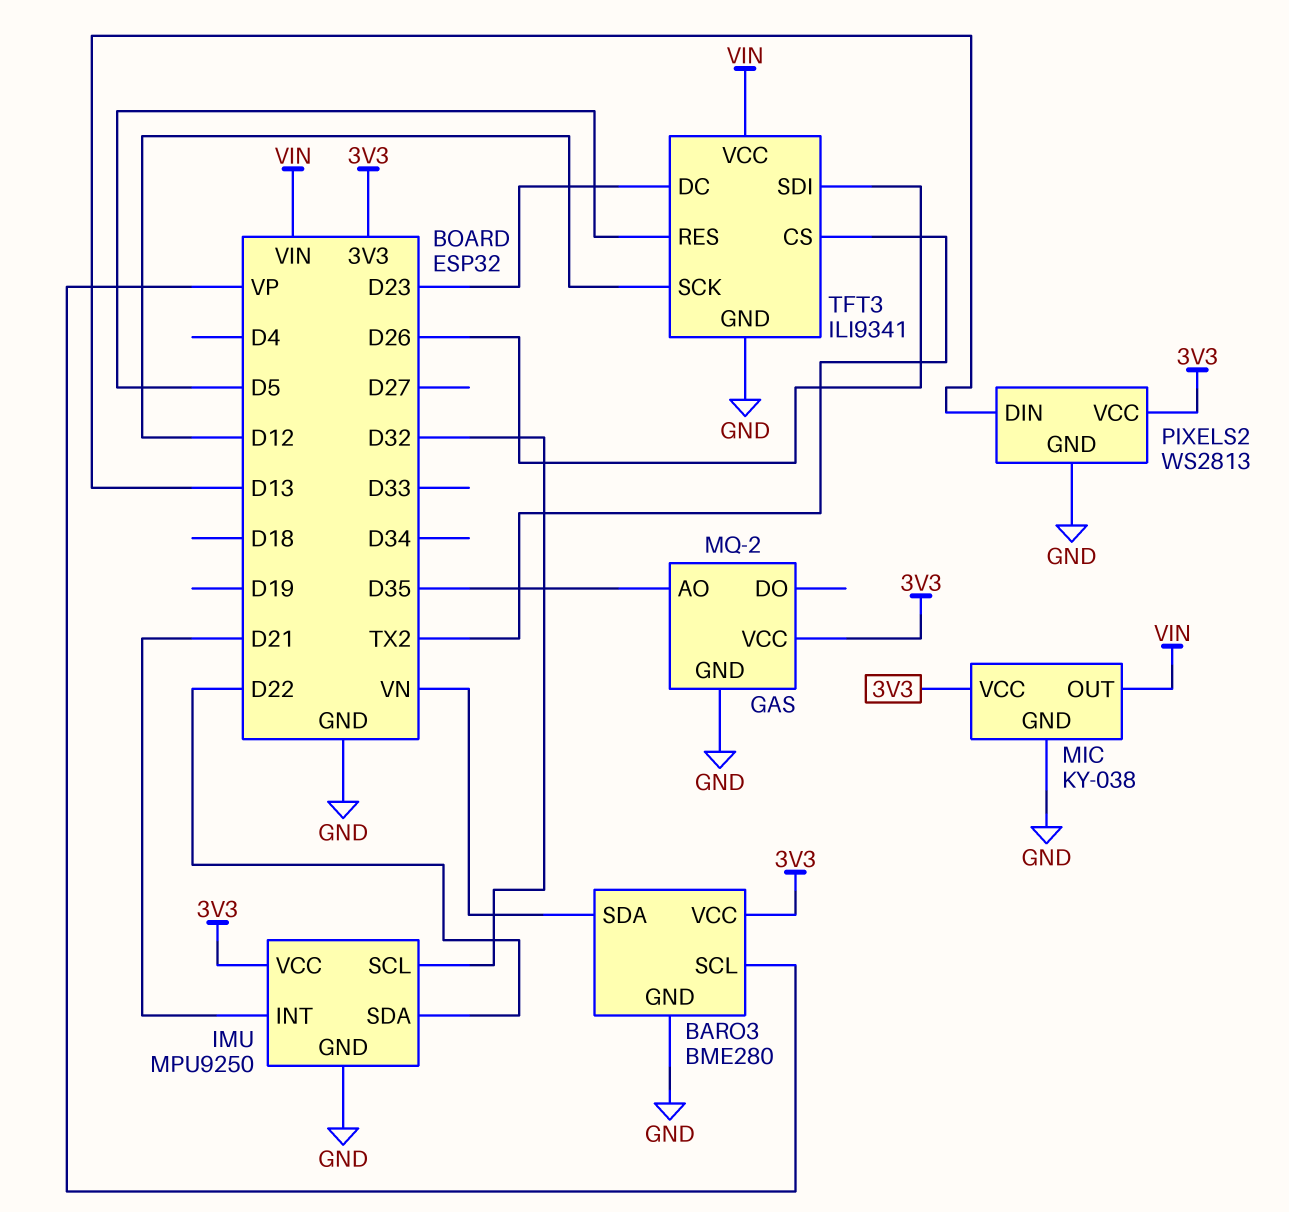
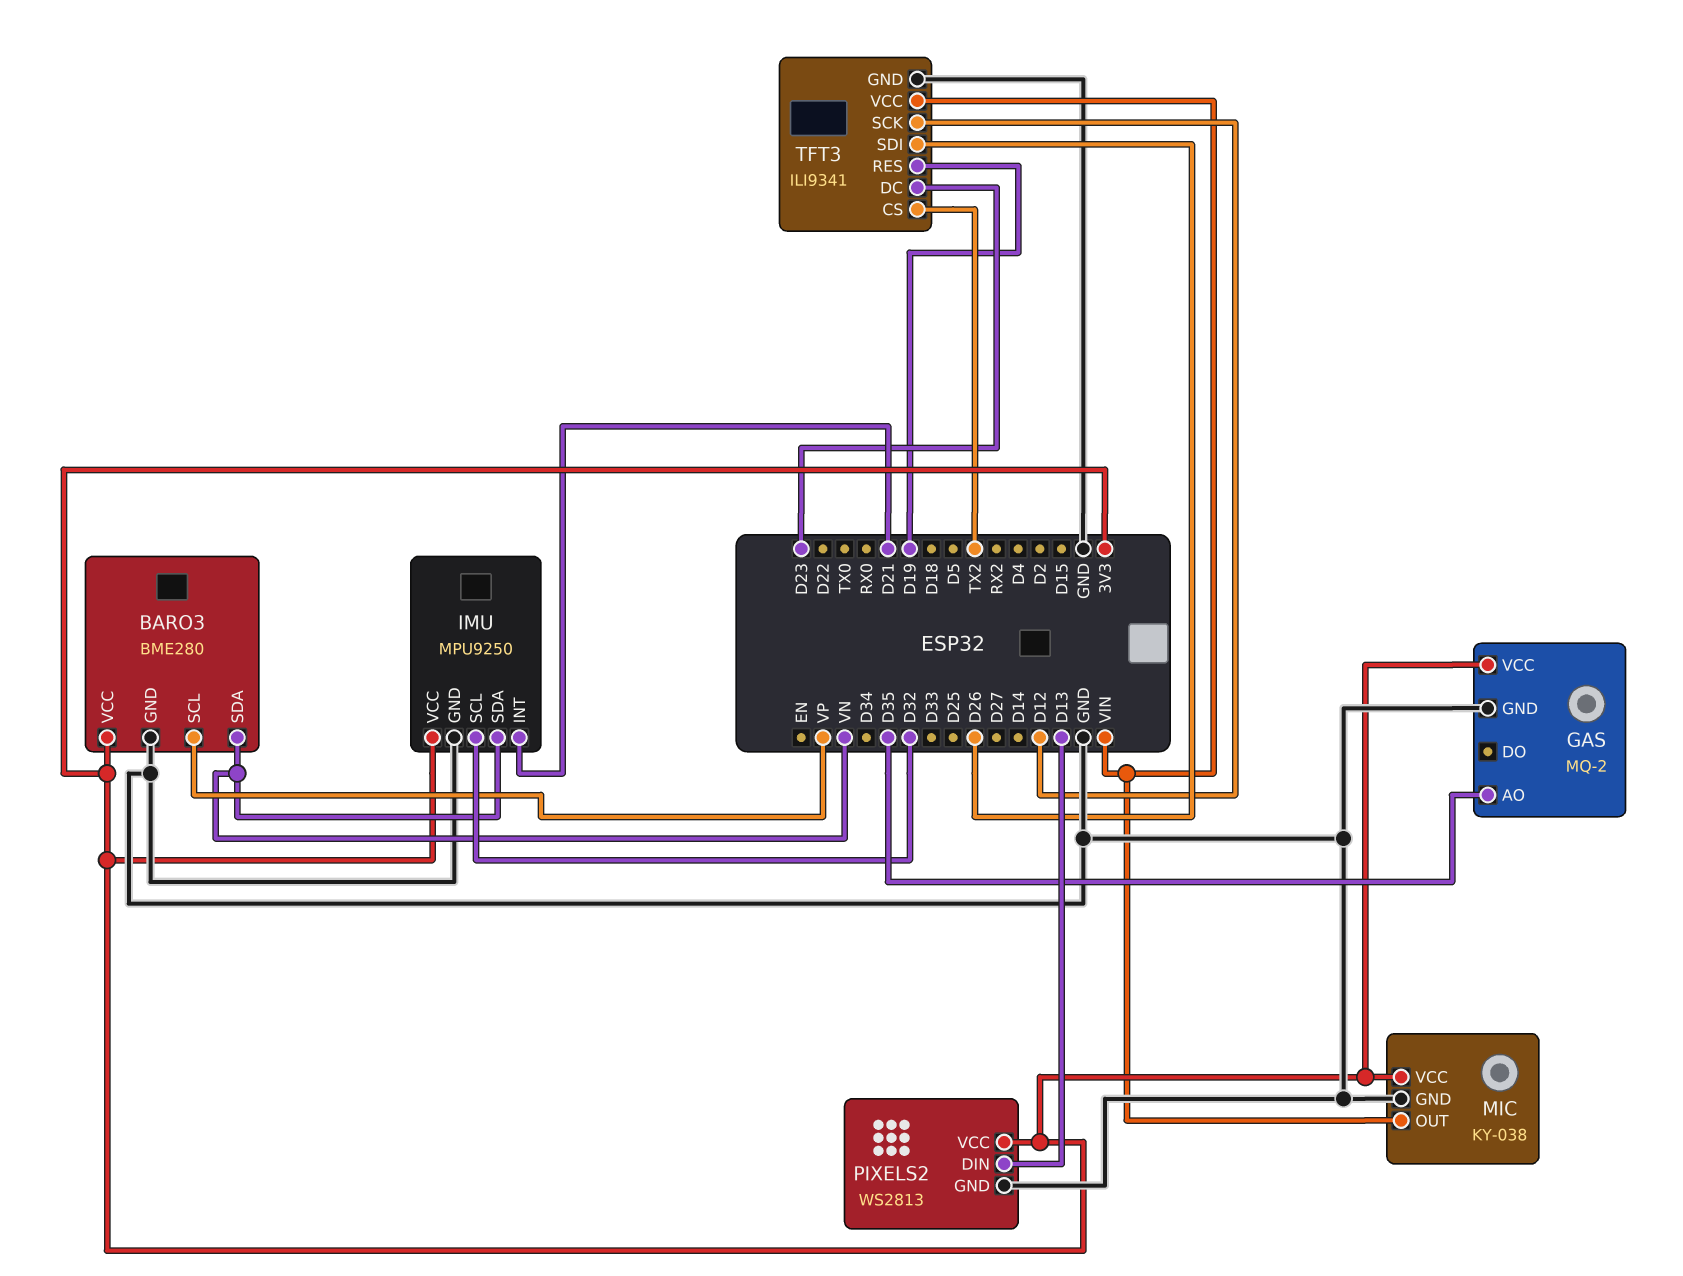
IMU pin SDA: D22 -> VN
TFT3 pin RES: D5 -> D19

